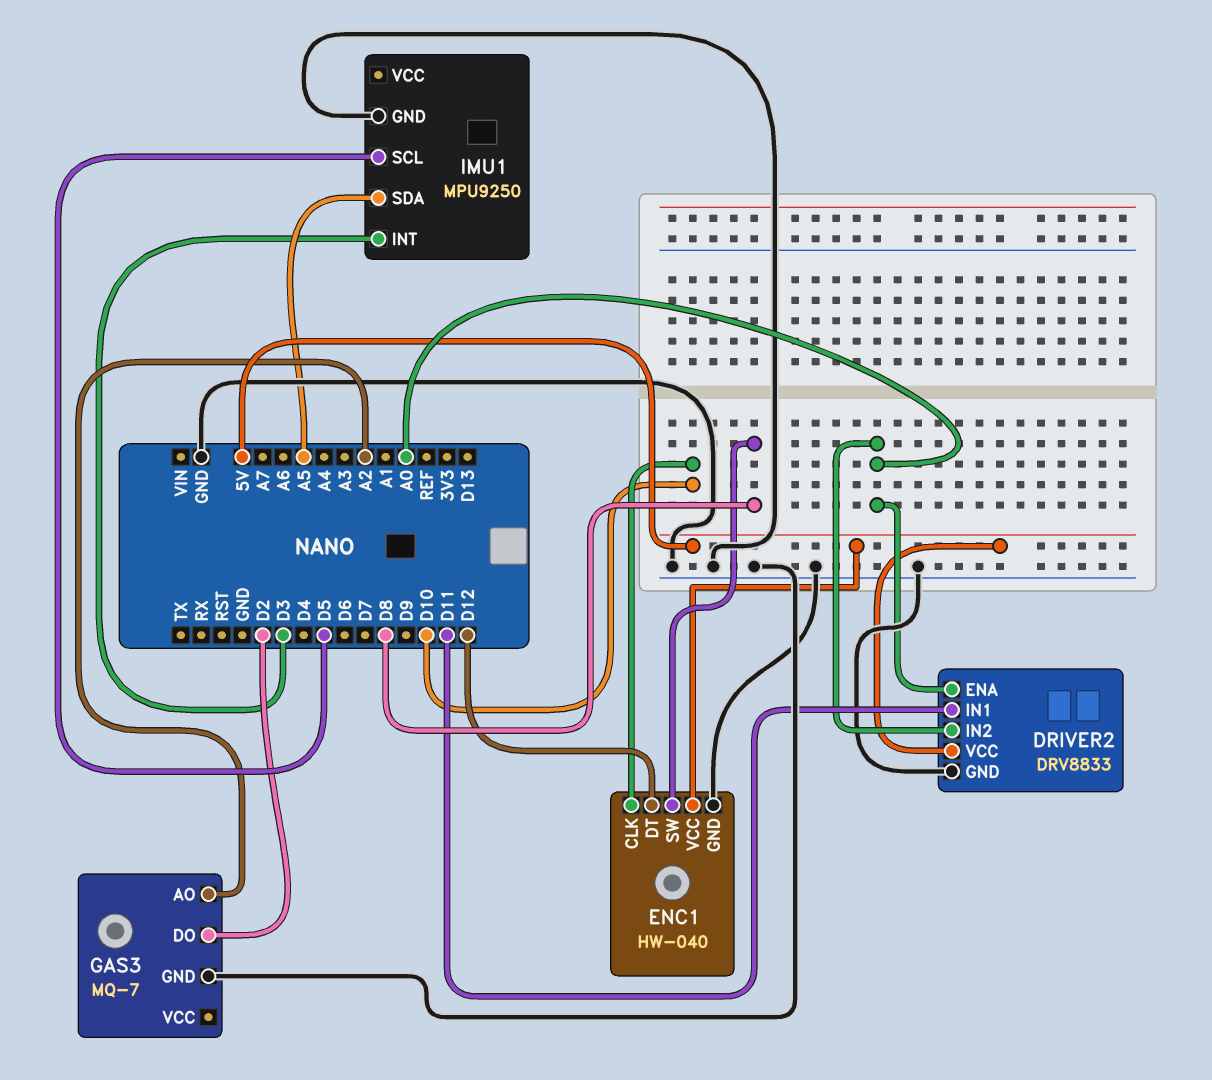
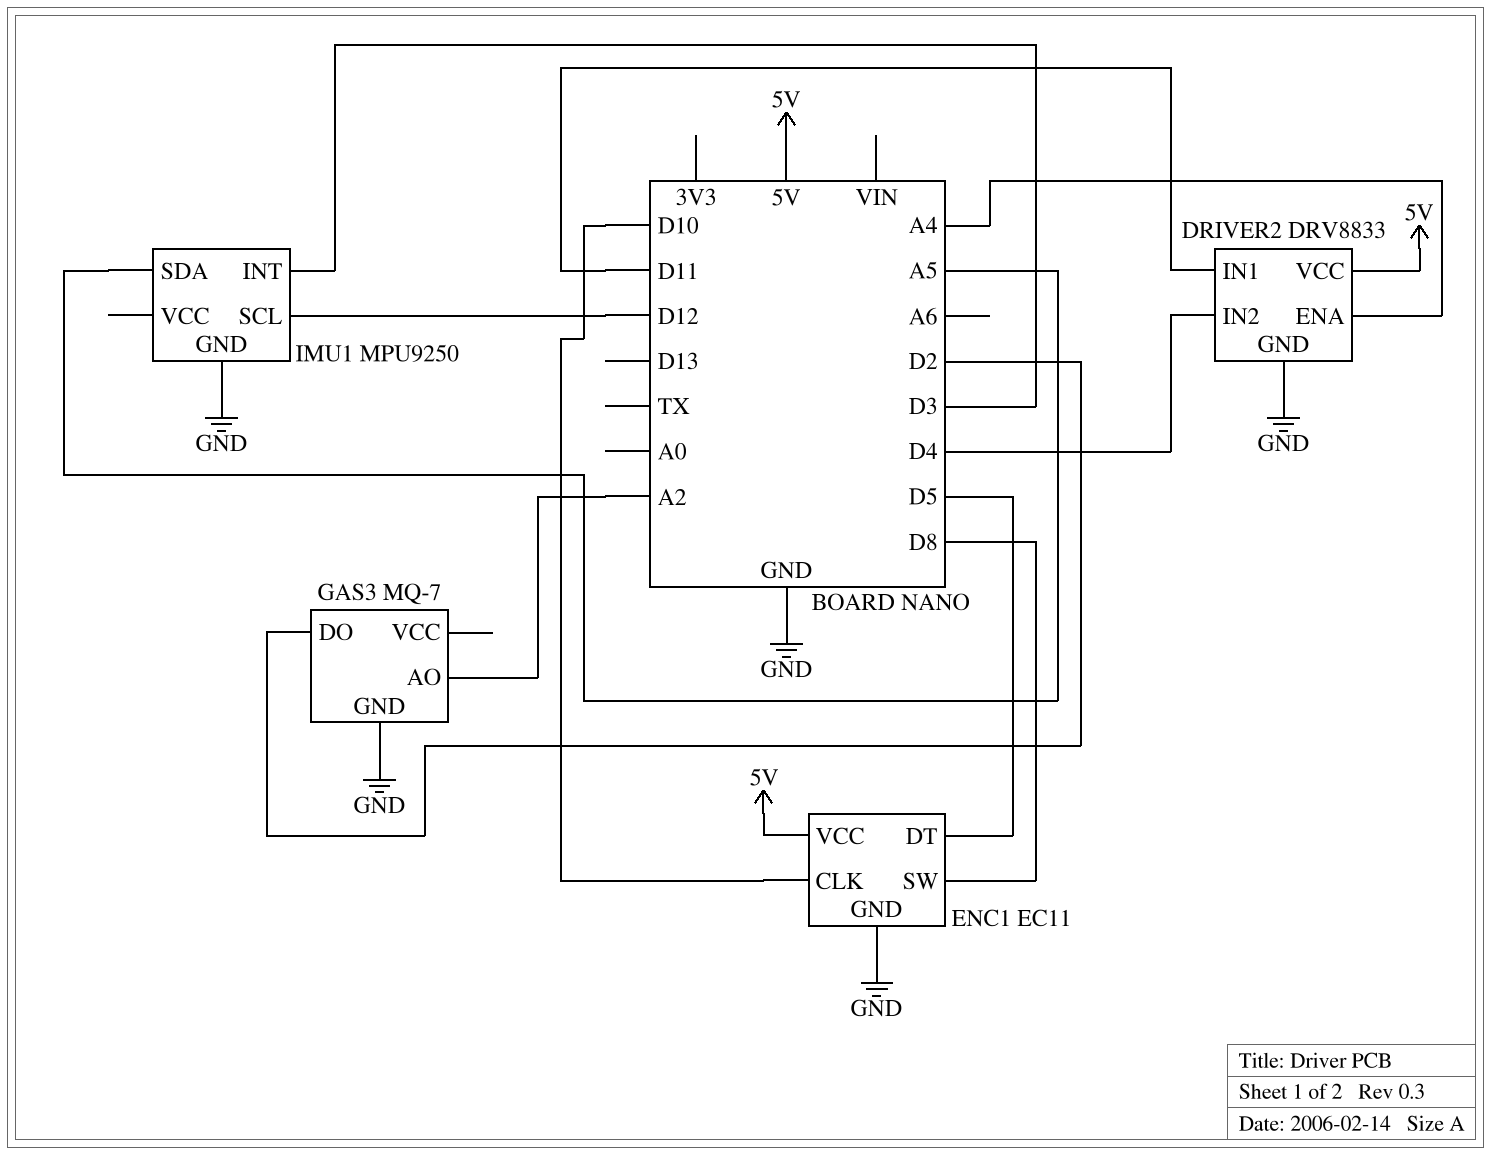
DRIVER2 pin ENA: A0 -> A4
DRIVER2 pin IN2: A0 -> D4
ENC1: HW-040 -> EC11
ENC1 pin DT: D12 -> D5
IMU1 pin SCL: D5 -> D12

